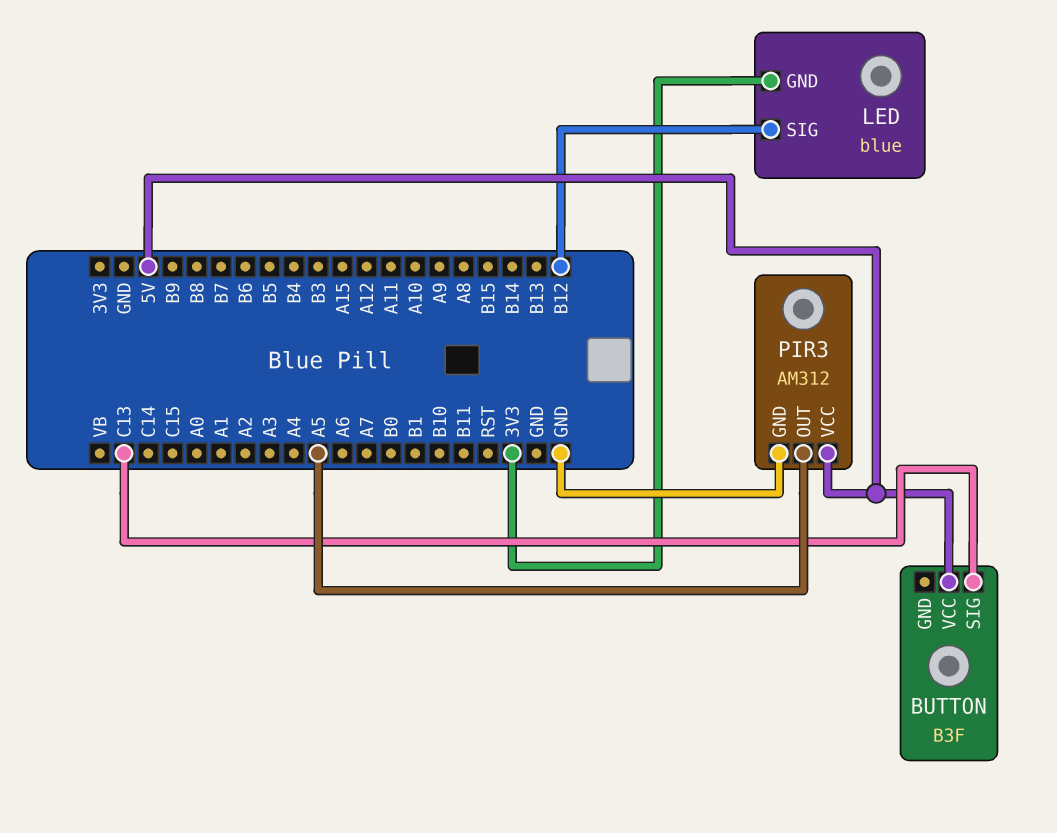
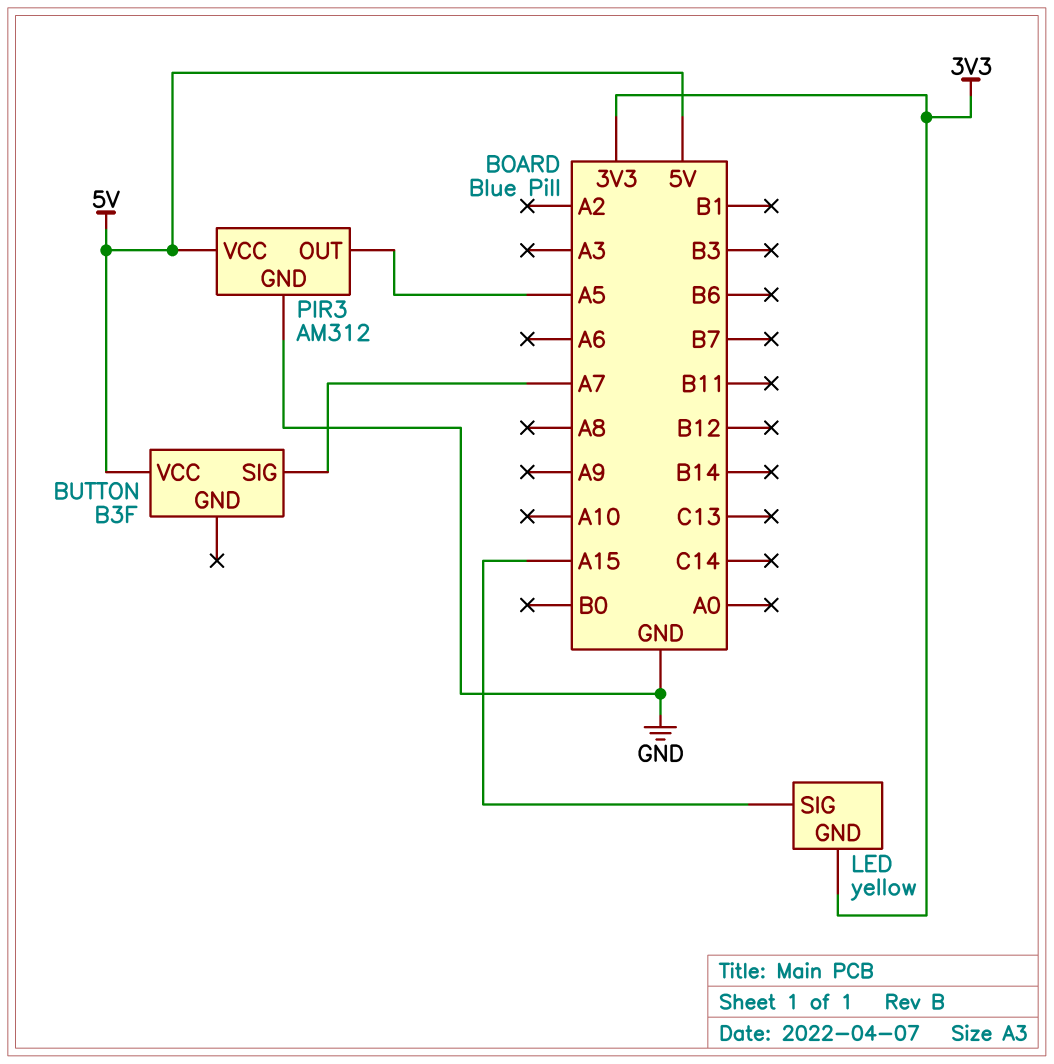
BUTTON pin SIG: C13 -> A7
LED: blue -> yellow
LED pin SIG: B12 -> A15

